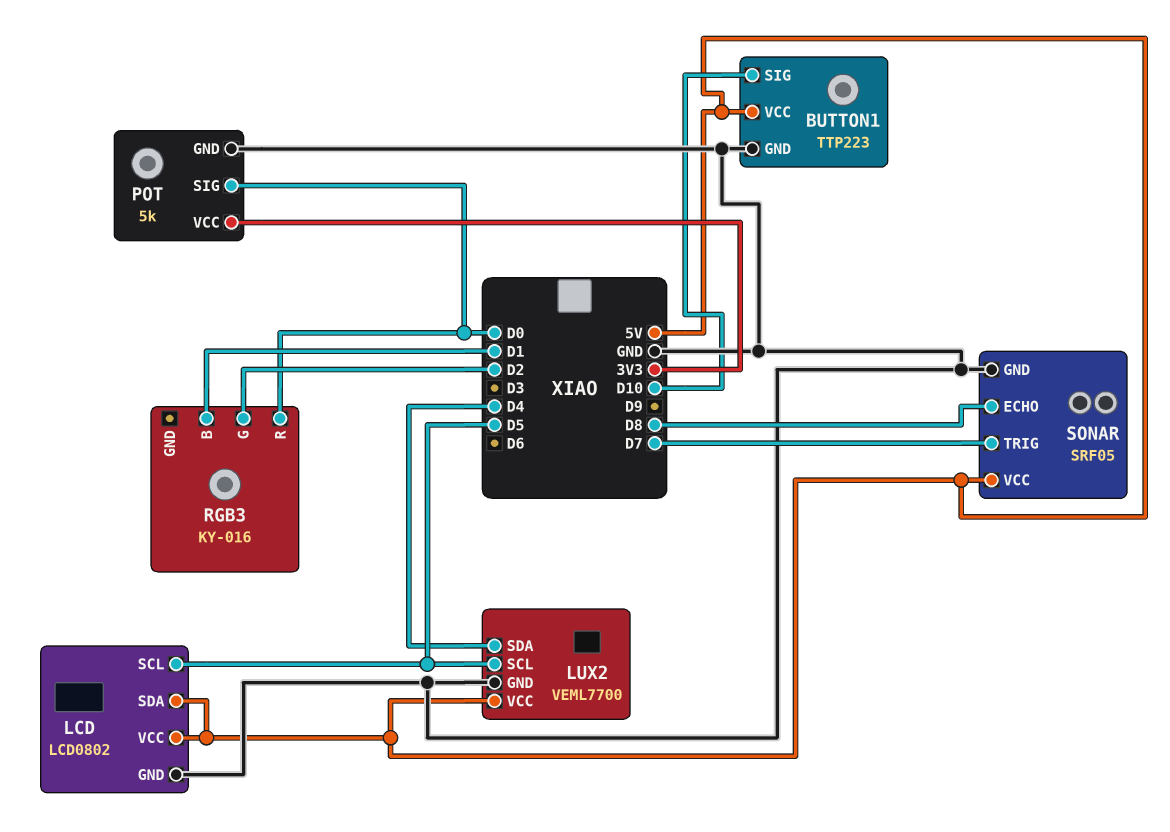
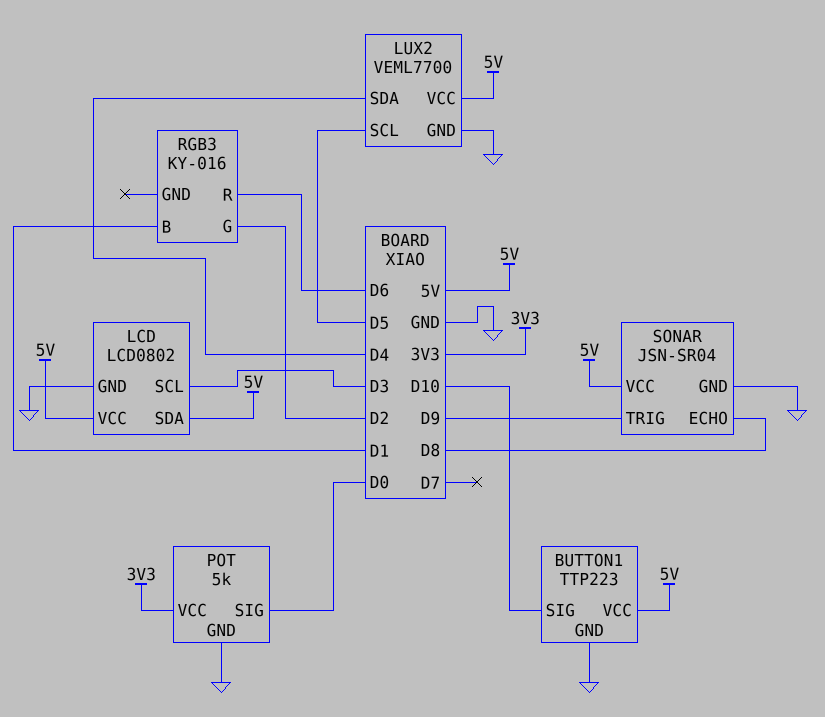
LCD pin SCL: D5 -> D3
RGB3 pin R: D0 -> D6
SONAR: SRF05 -> JSN-SR04
SONAR pin TRIG: D7 -> D9

